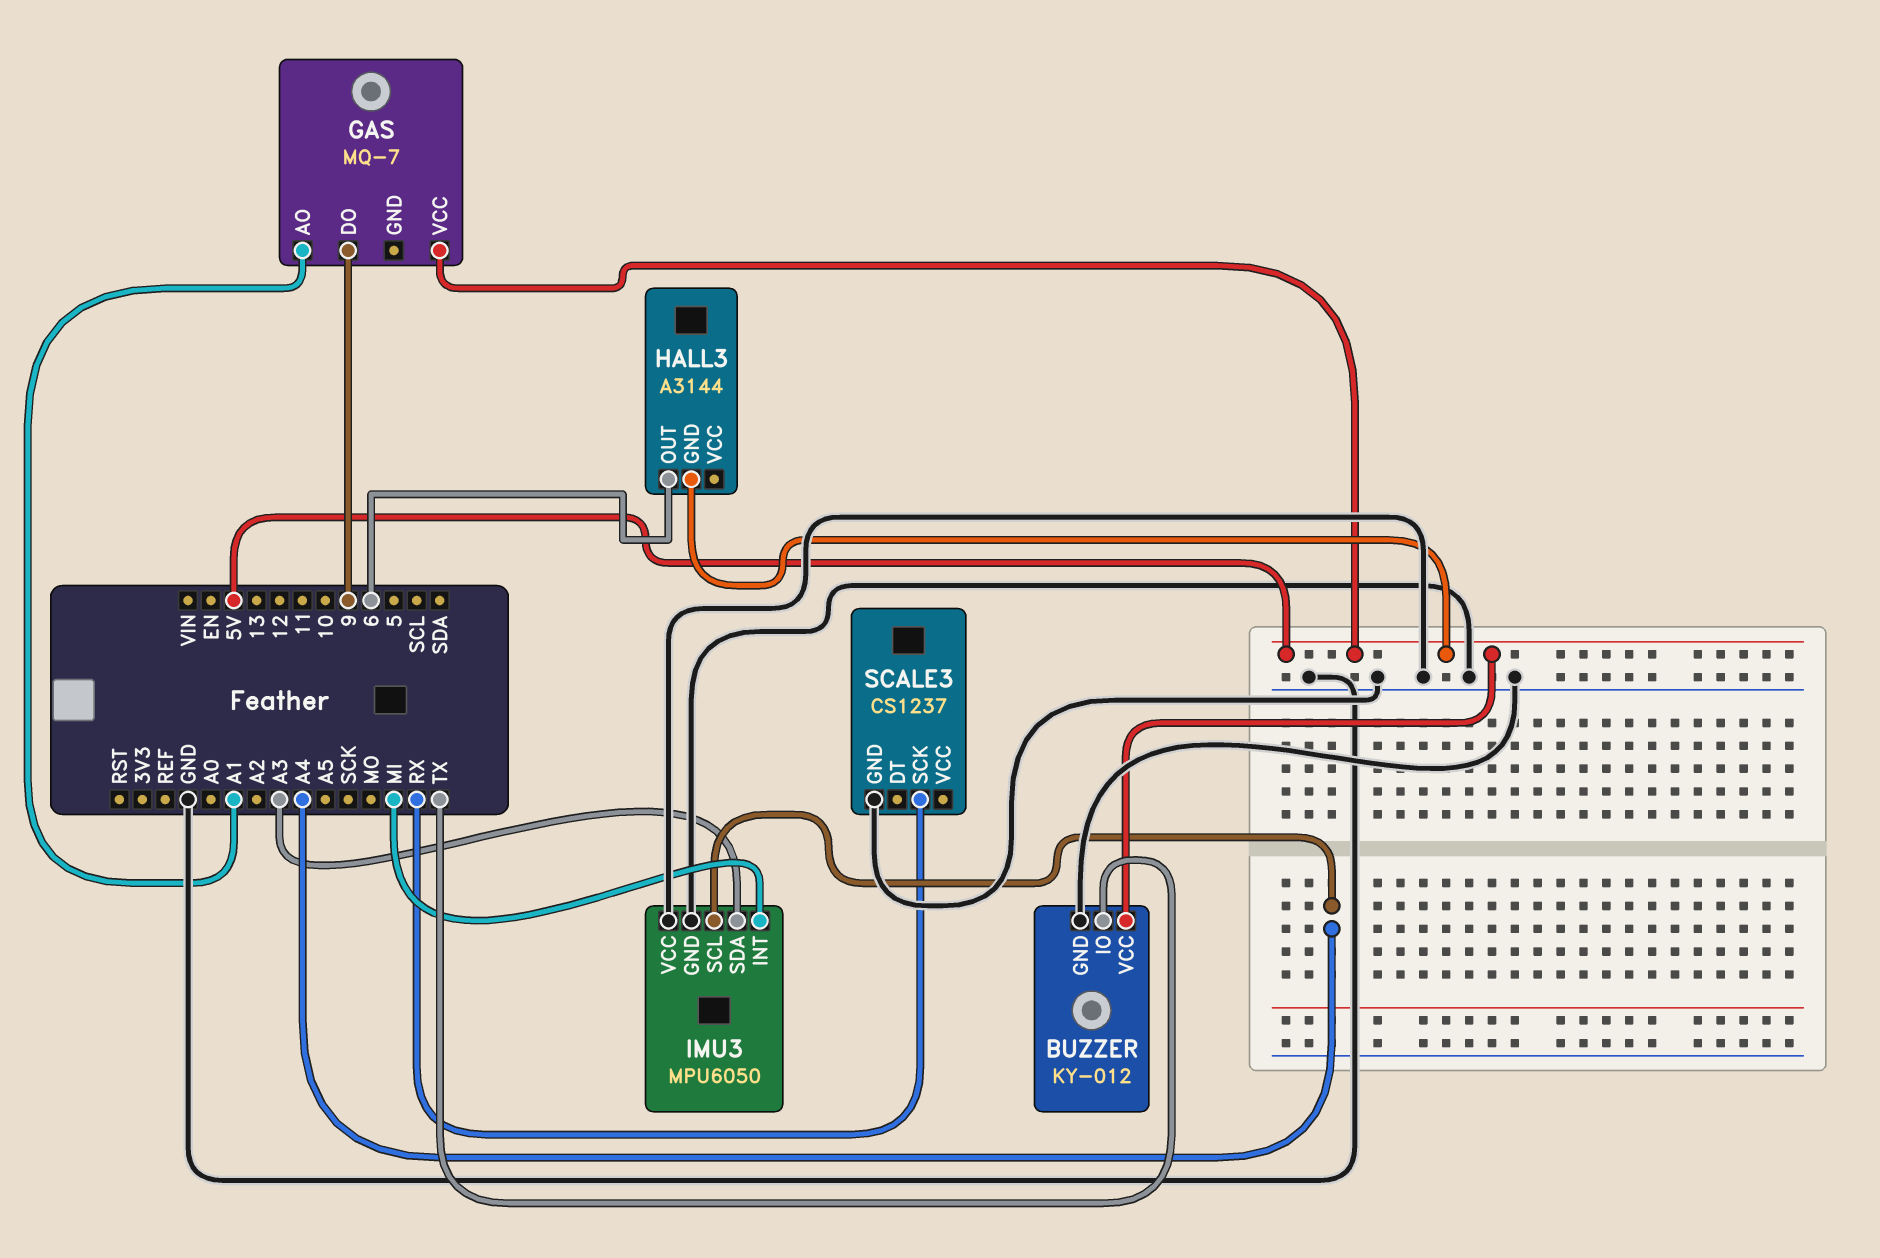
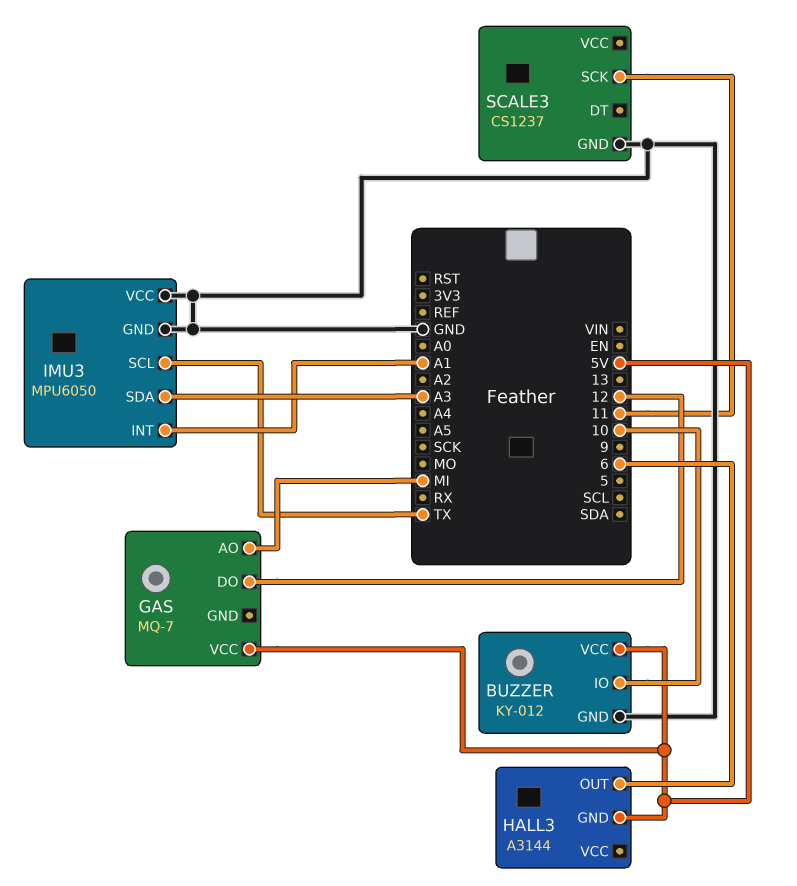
BUZZER pin IO: TX -> 10
GAS pin AO: A1 -> MI
GAS pin DO: 9 -> 12
IMU3 pin INT: MI -> A1
IMU3 pin SCL: A4 -> TX
SCALE3 pin SCK: RX -> 11

